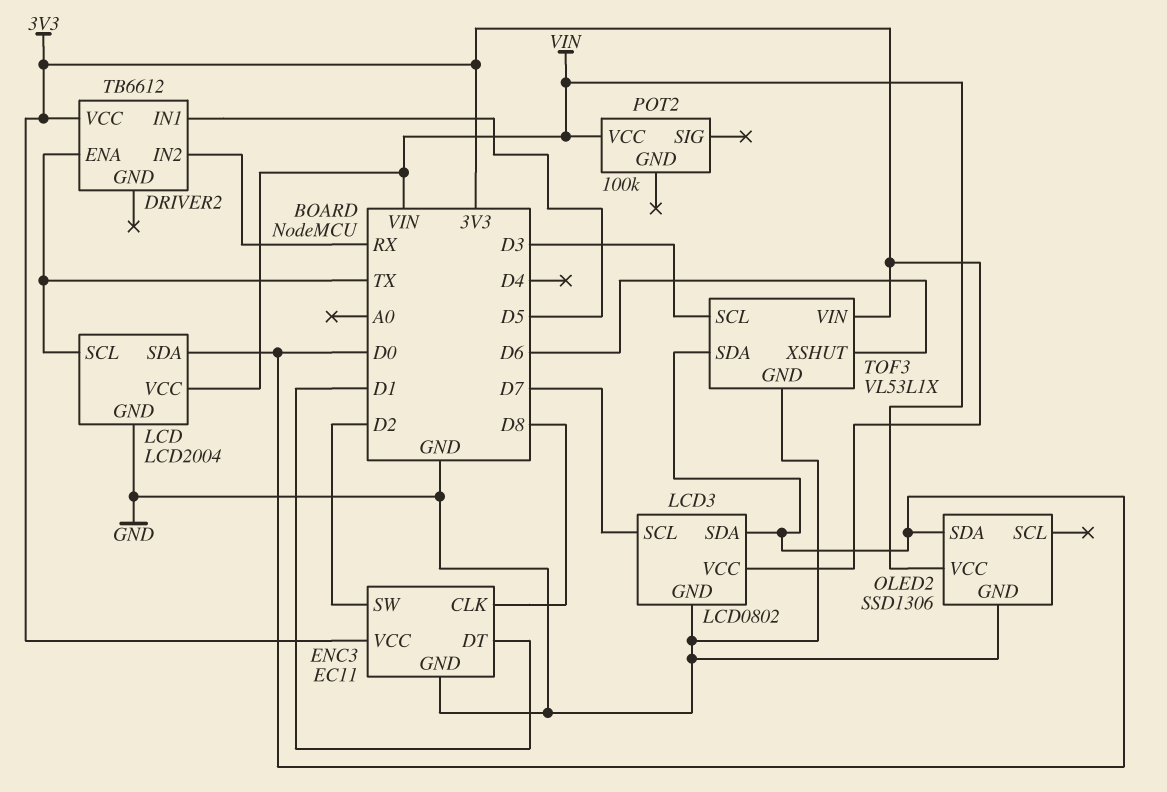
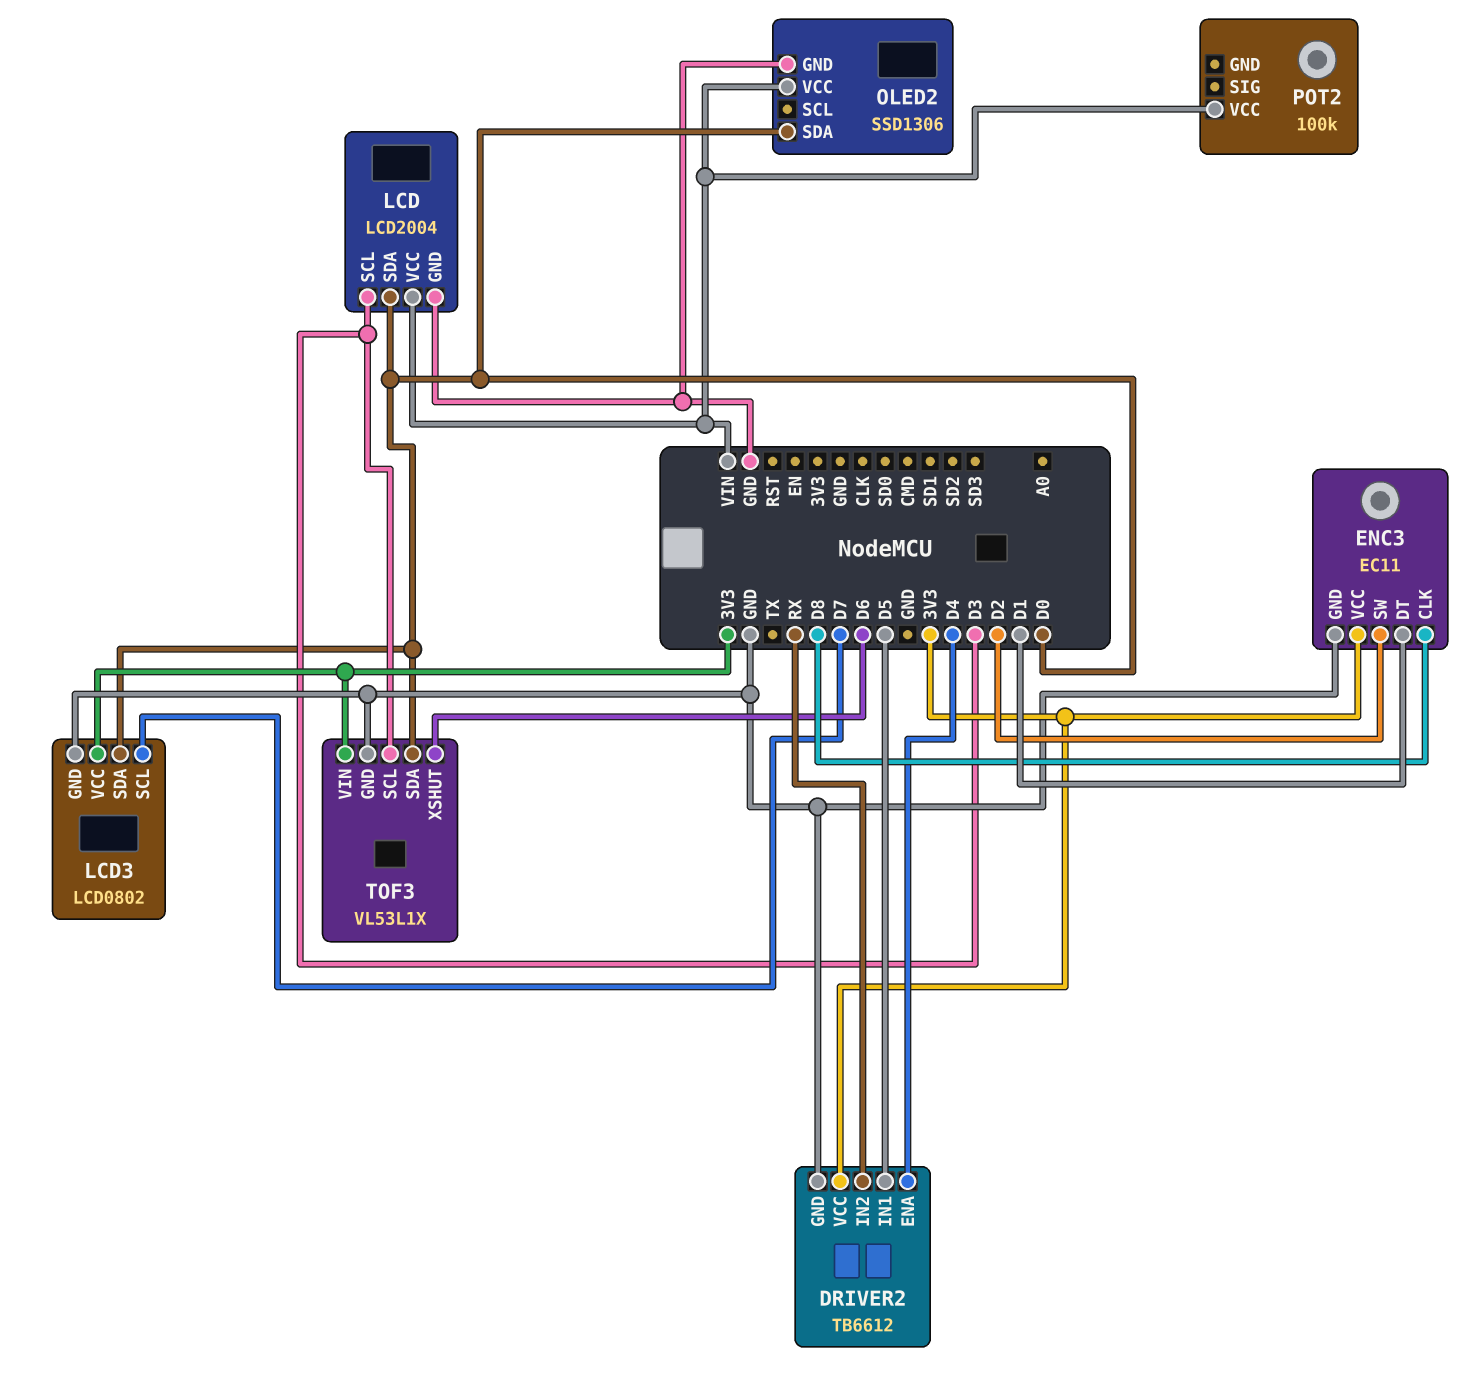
DRIVER2 pin ENA: TX -> D4
DRIVER2 pin GND: none -> GND
LCD pin SCL: TX -> D3

